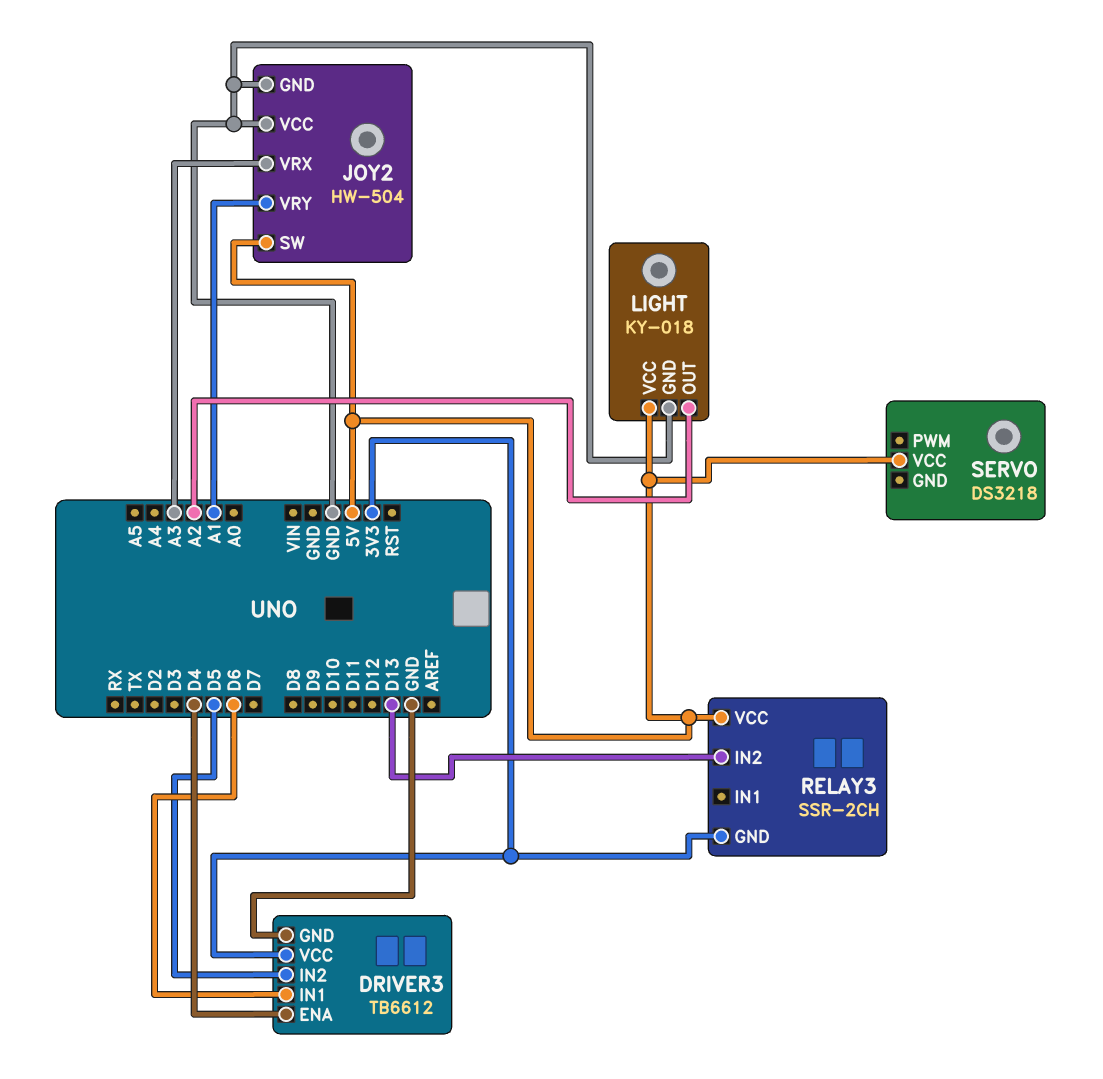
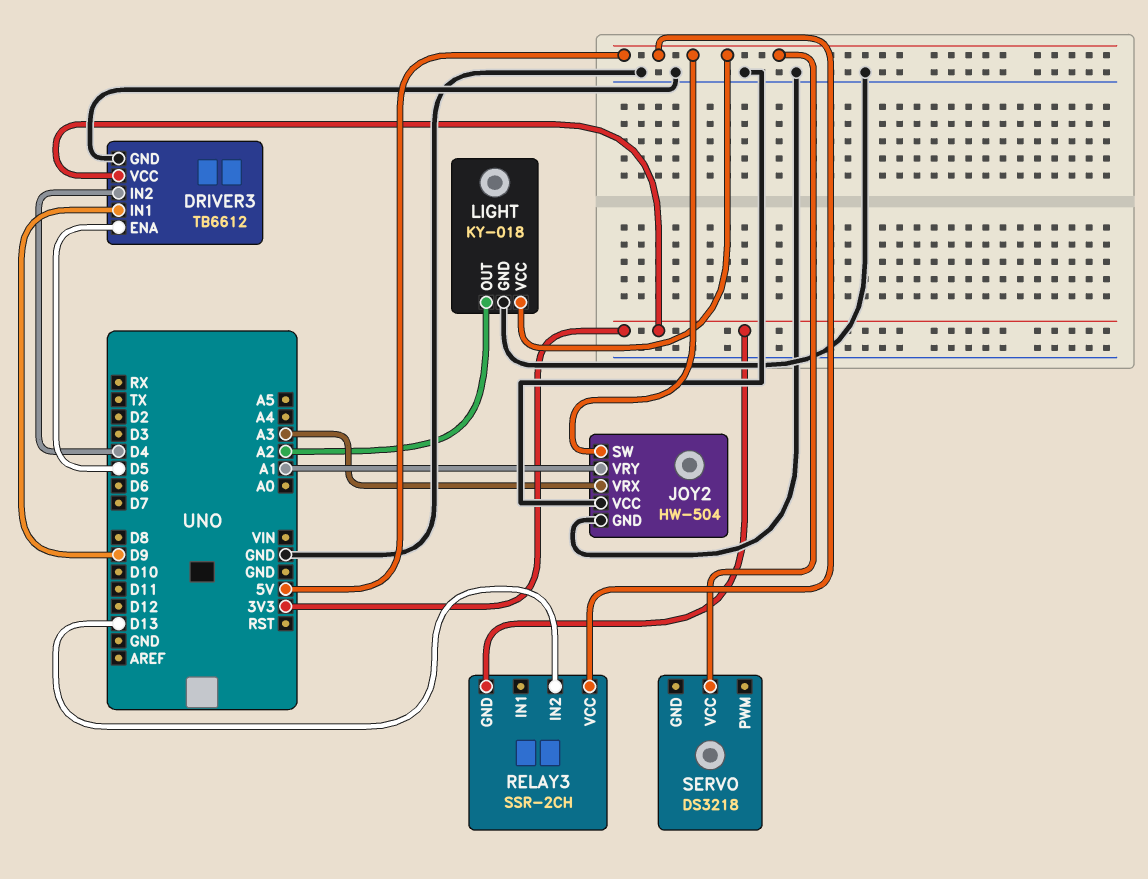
DRIVER3 pin ENA: D4 -> D5
DRIVER3 pin IN1: D6 -> D9
DRIVER3 pin IN2: D5 -> D4

